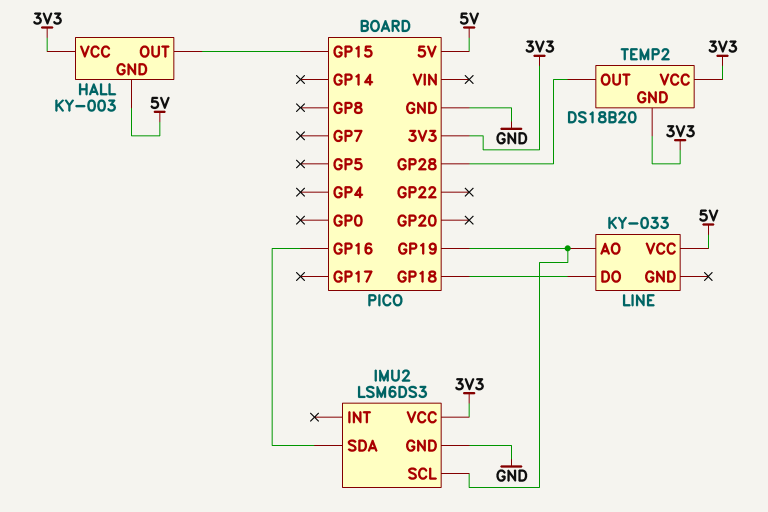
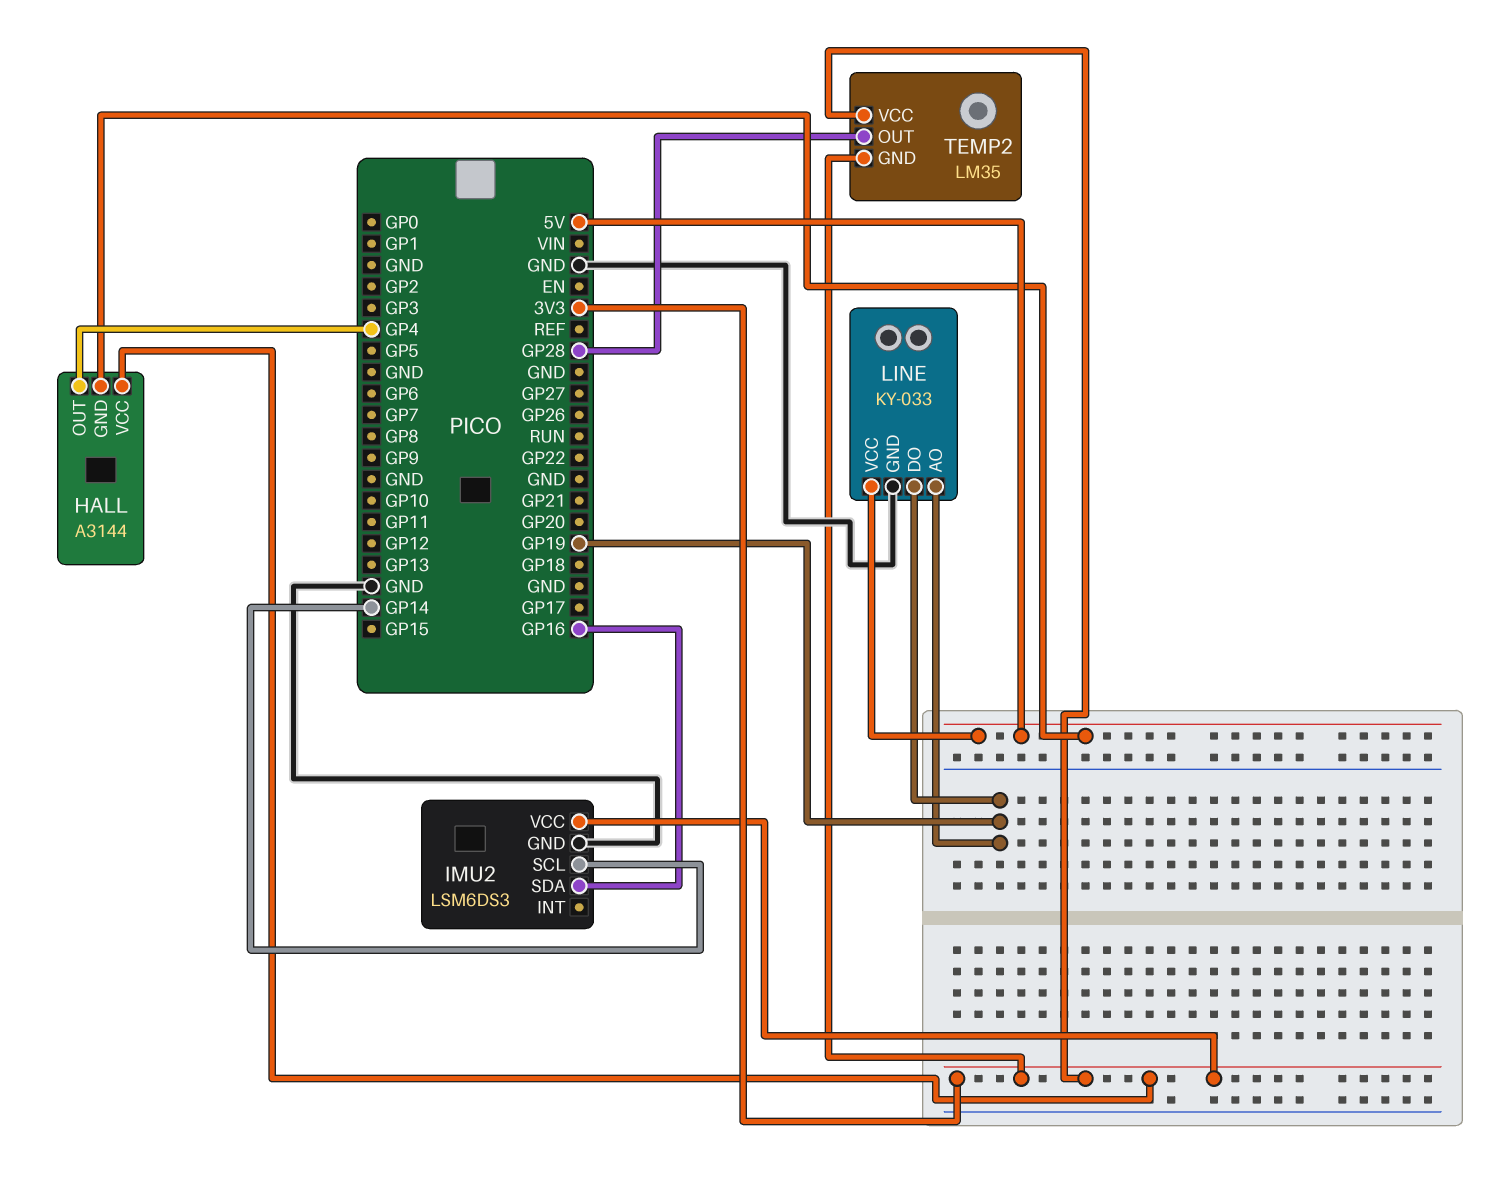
HALL: KY-003 -> A3144
HALL pin OUT: GP15 -> GP4
IMU2 pin SCL: GP19 -> GP14
LINE pin DO: GP18 -> GP19
LINE pin GND: none -> GND
TEMP2: DS18B20 -> LM35

